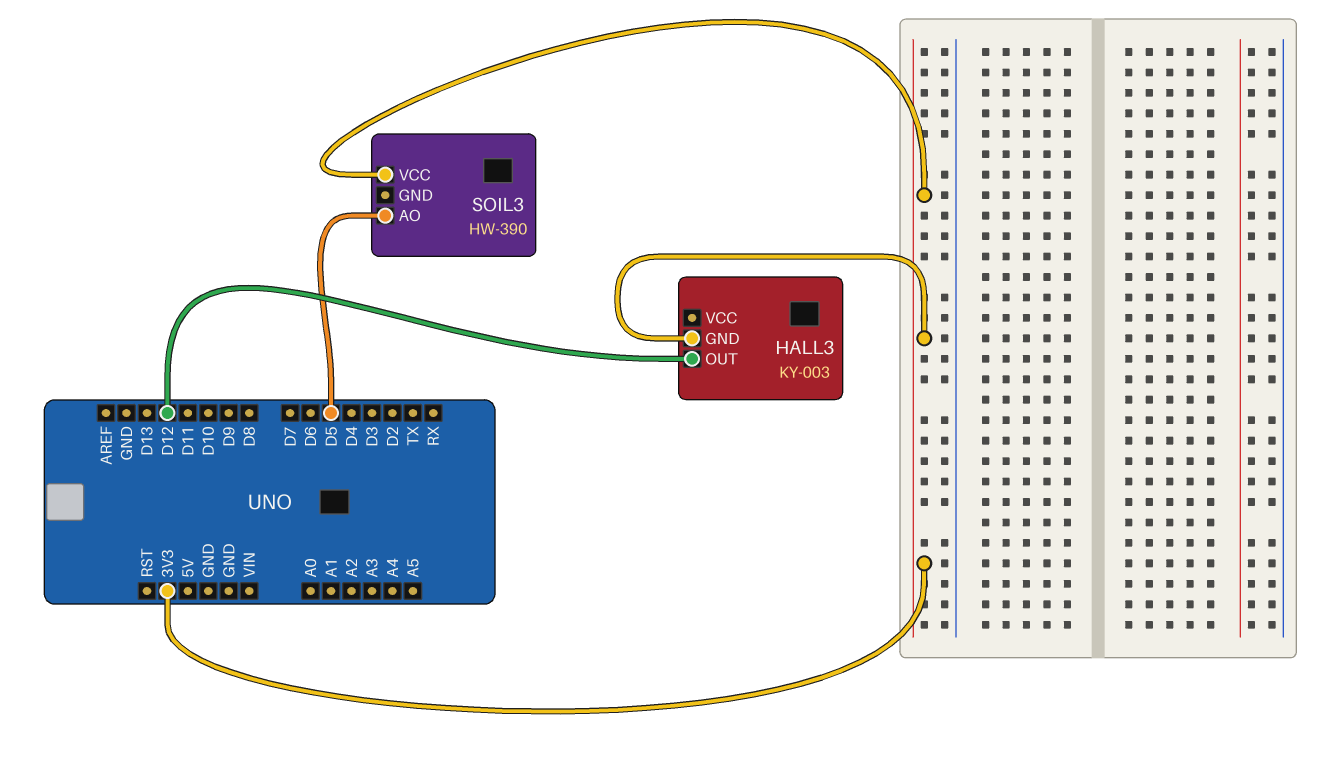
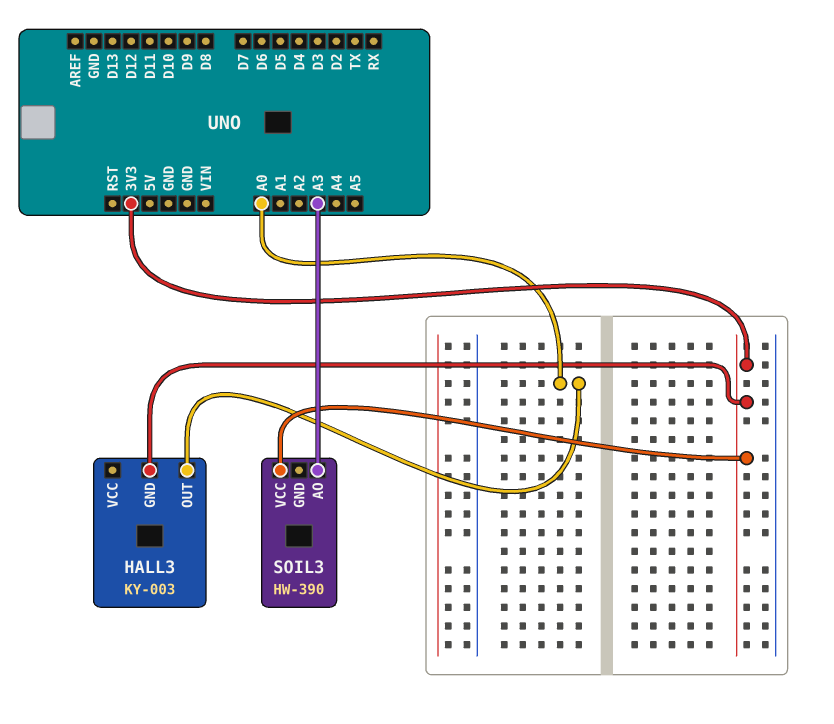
HALL3 pin OUT: D12 -> A0
SOIL3 pin AO: D5 -> A3

